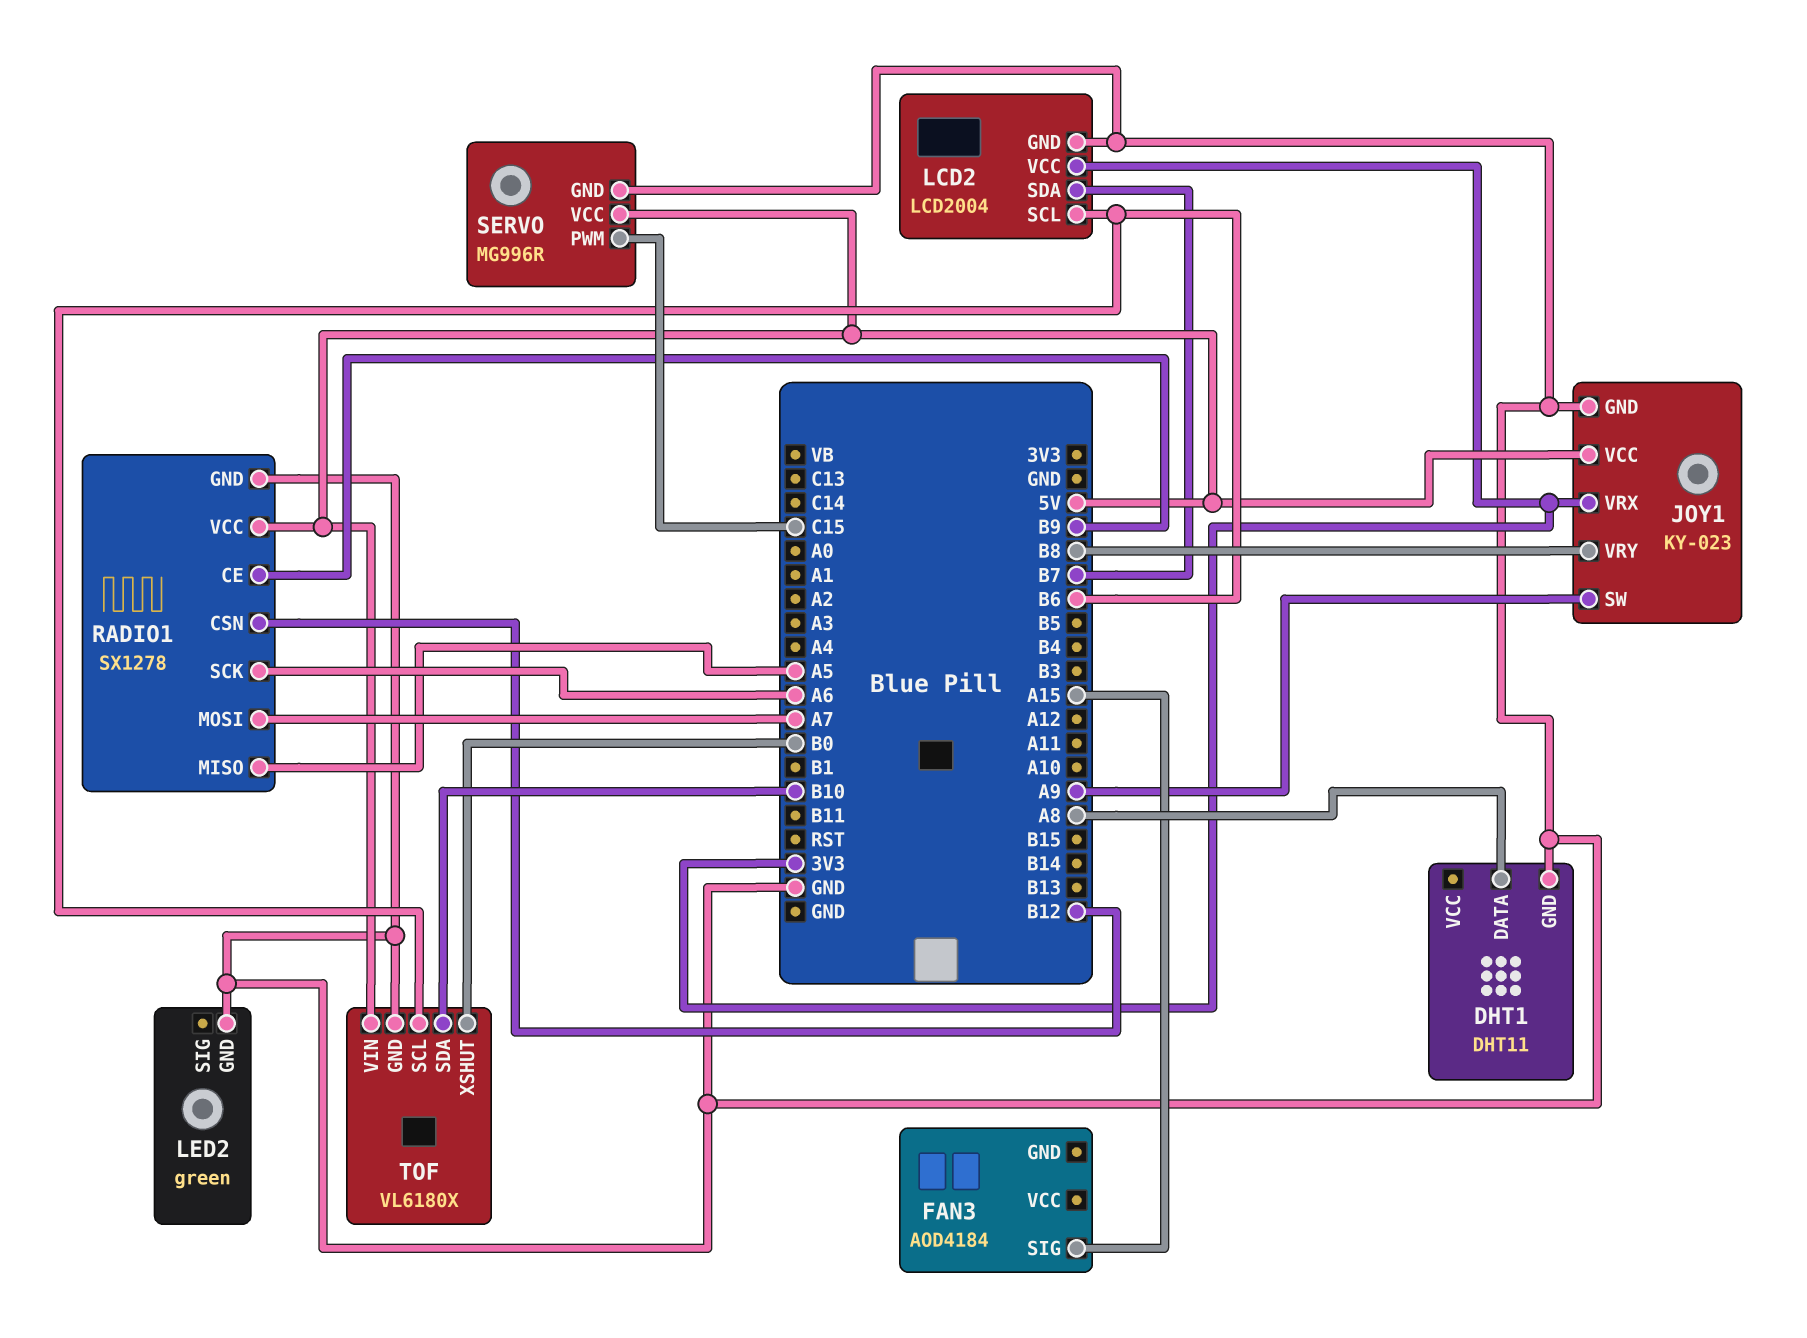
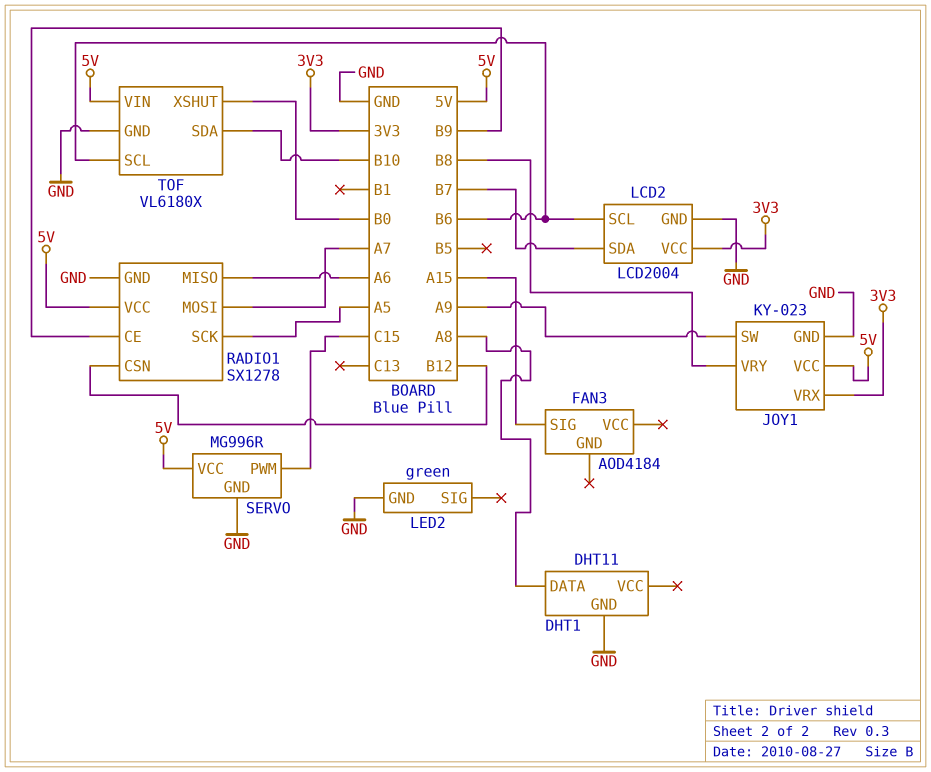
RADIO1 pin MISO: A5 -> A6
RADIO1 pin SCK: A6 -> A5

